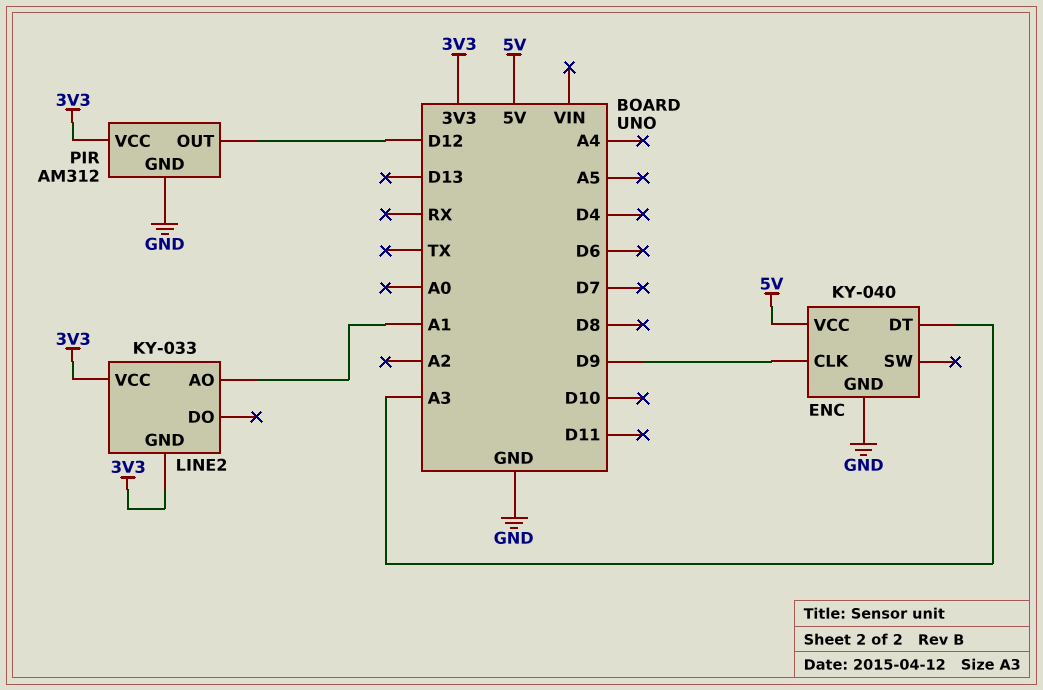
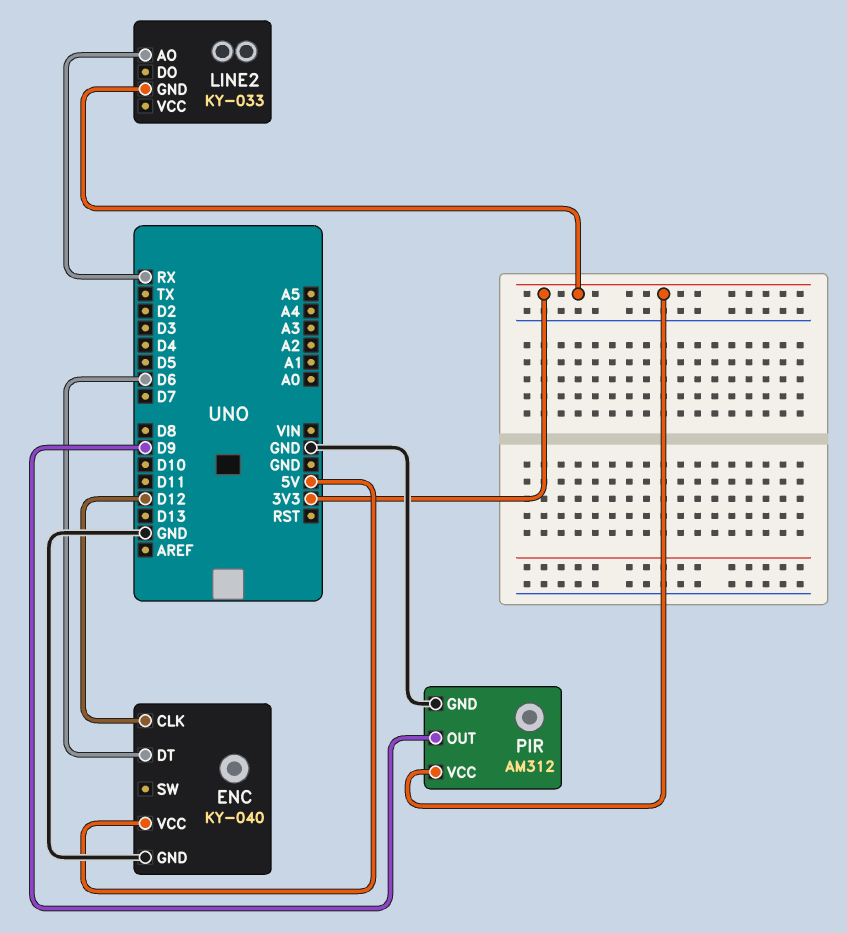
ENC pin CLK: D9 -> D12
ENC pin DT: A3 -> D6
LINE2 pin AO: A1 -> RX
LINE2 pin VCC: 3V3 -> none
PIR pin OUT: D12 -> D9

